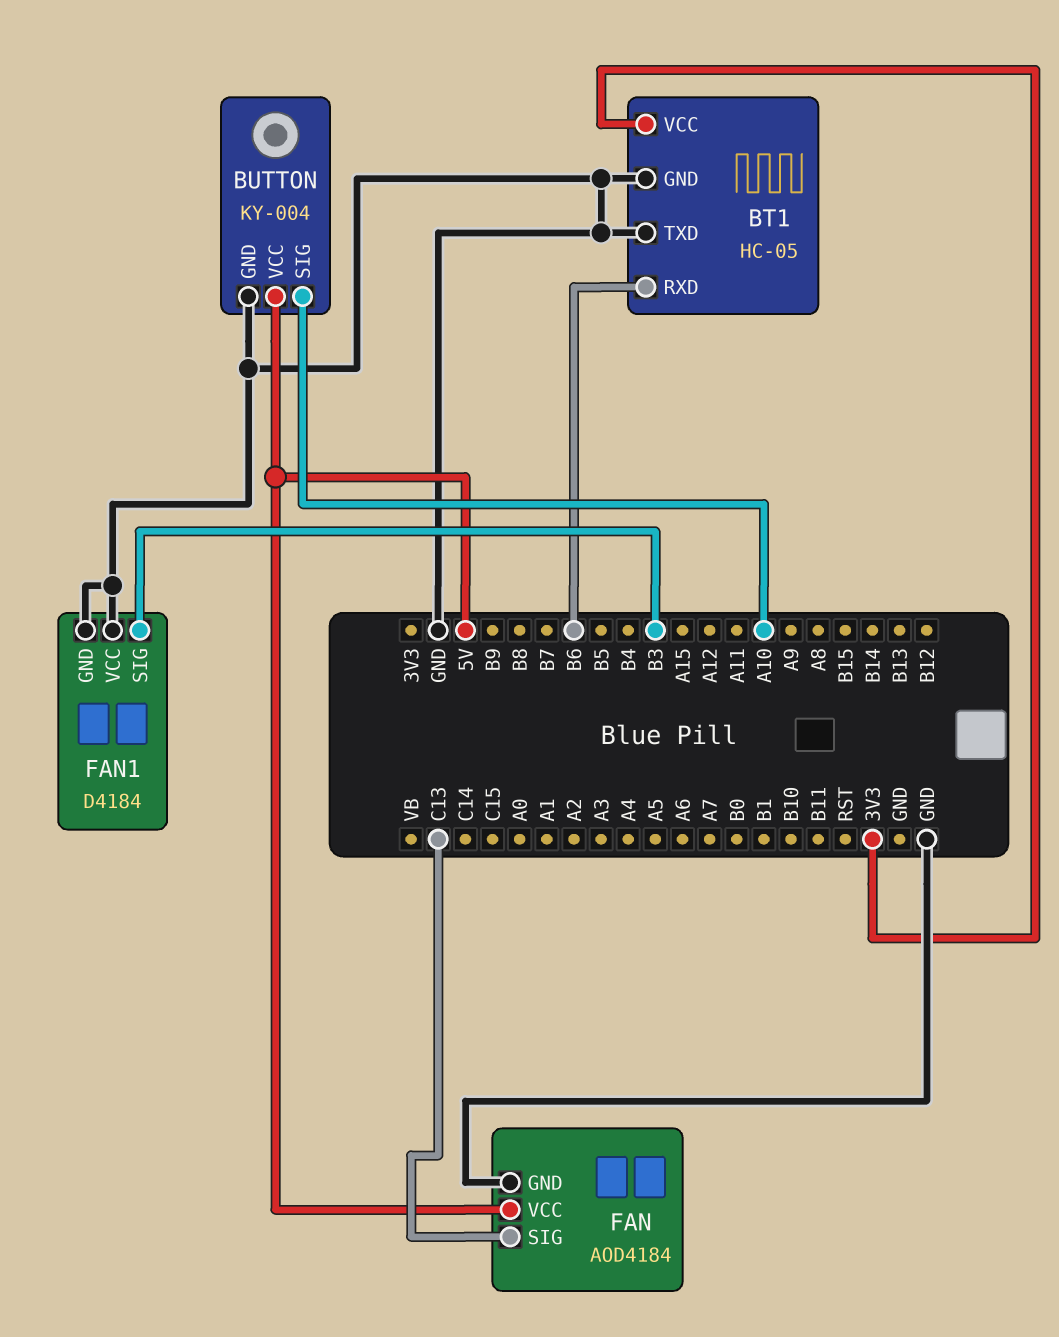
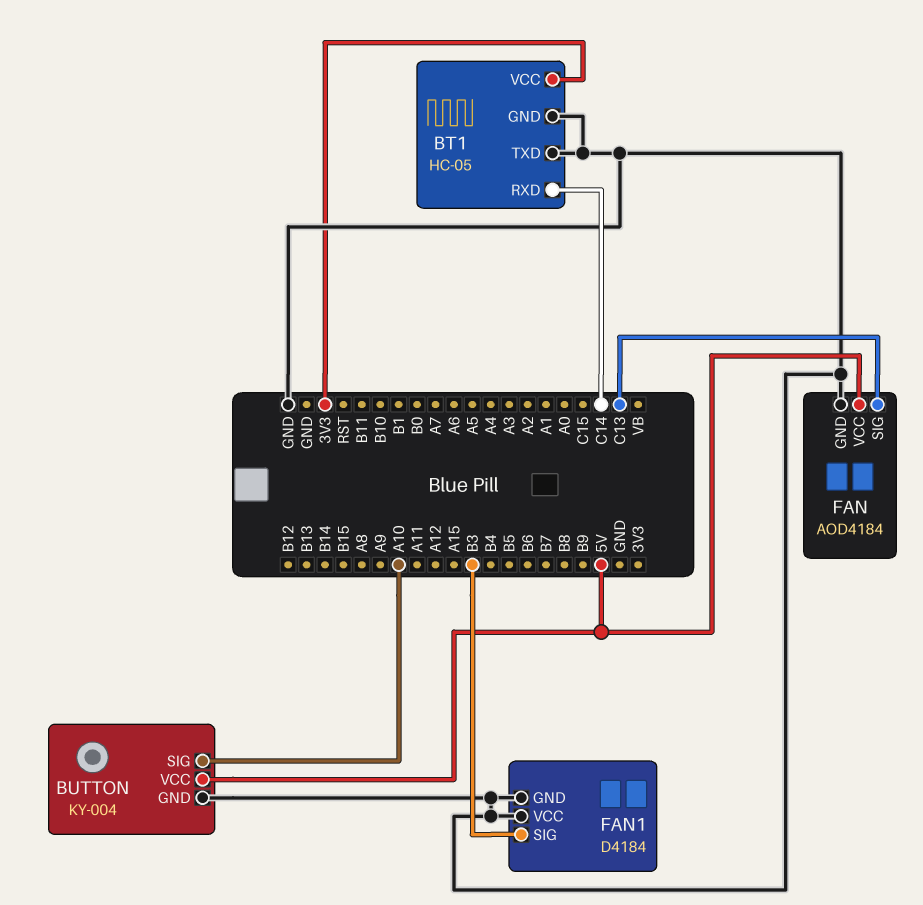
BT1 pin RXD: B6 -> C14

